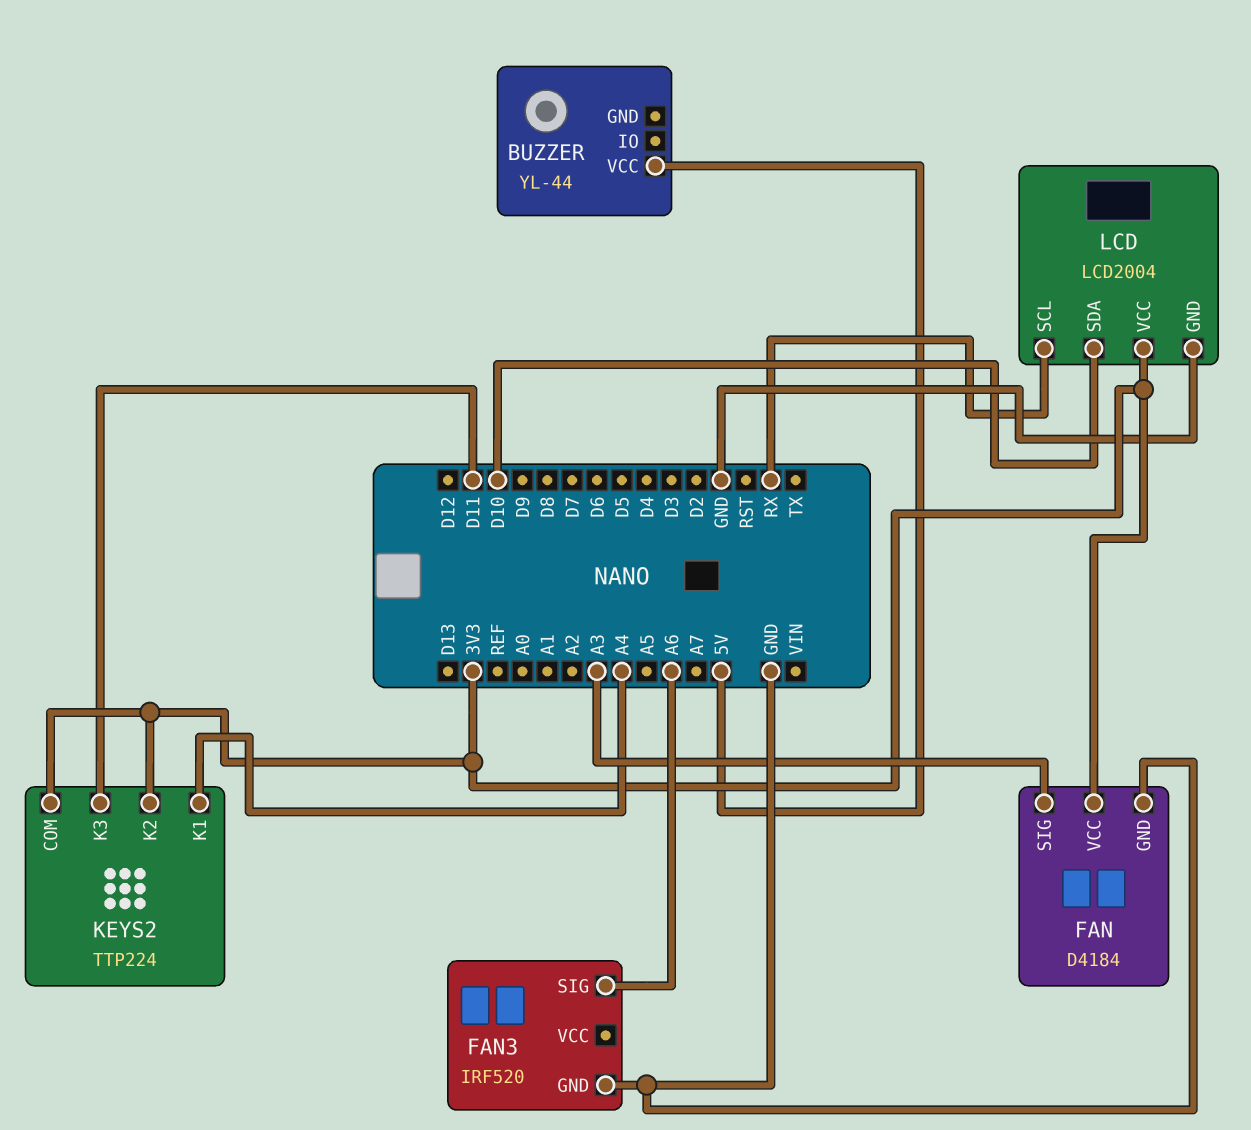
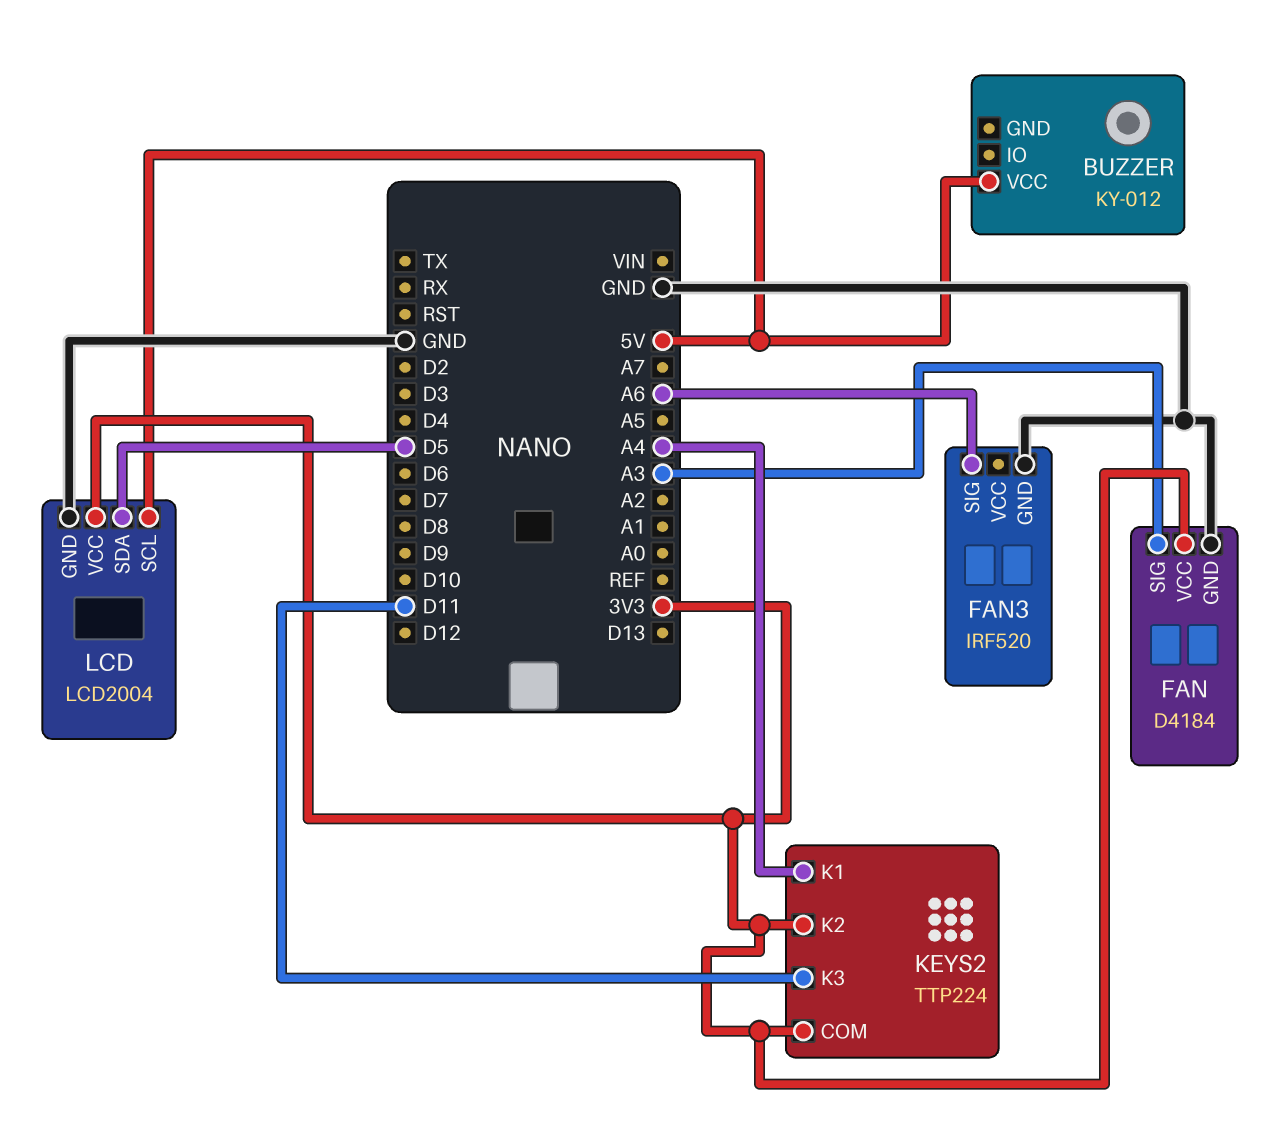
BUZZER: YL-44 -> KY-012
LCD pin SCL: RX -> 5V
LCD pin SDA: D10 -> D5

